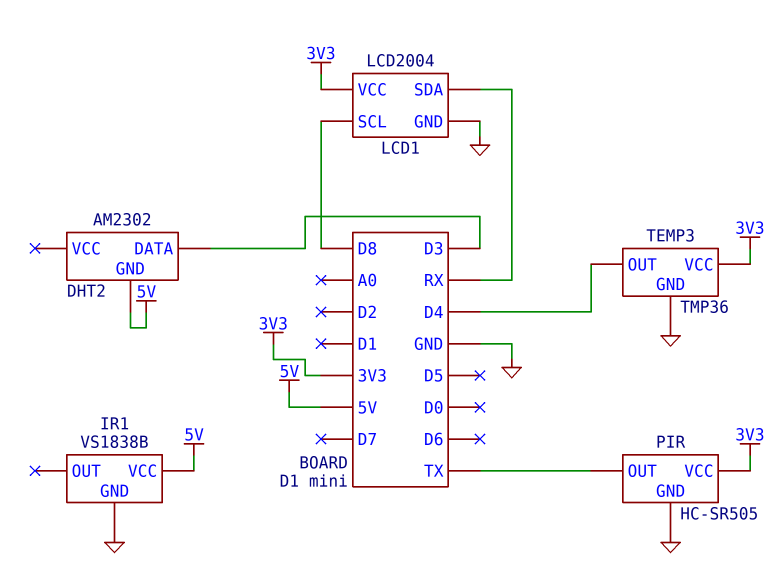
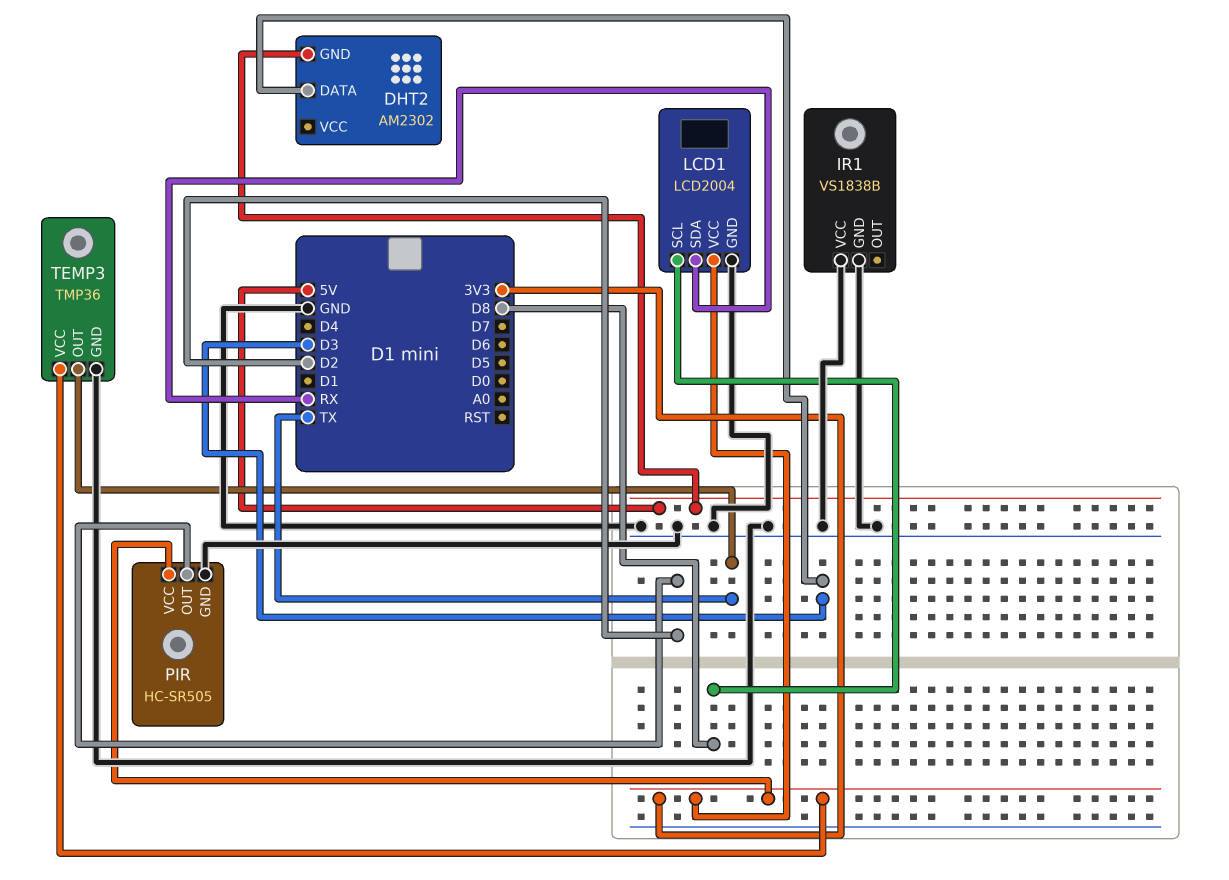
IR1 pin VCC: 5V -> GND
PIR pin OUT: TX -> D2
TEMP3 pin OUT: D4 -> TX

